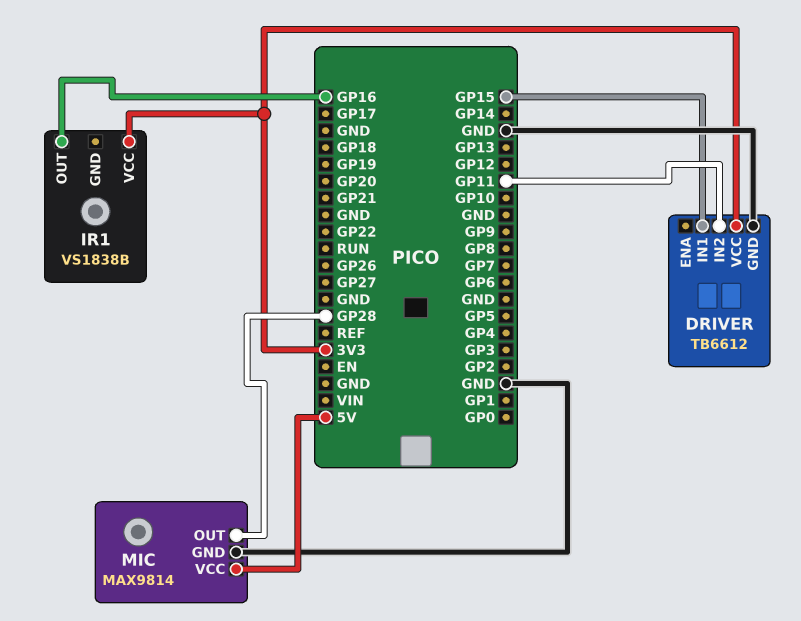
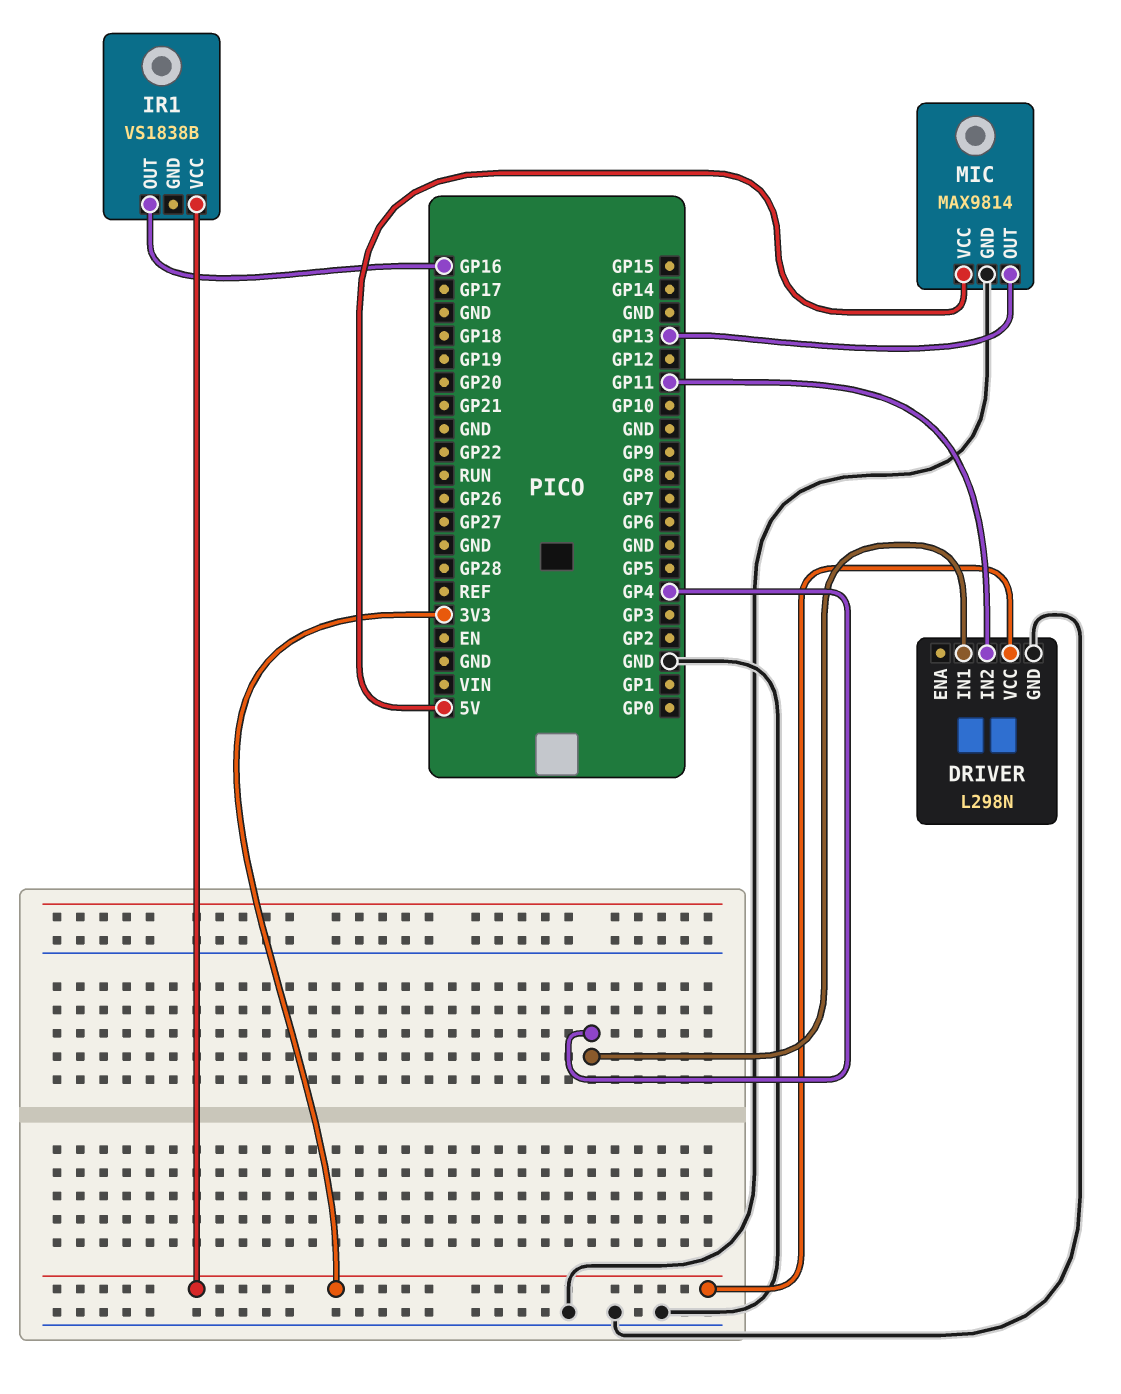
DRIVER: TB6612 -> L298N
DRIVER pin IN1: GP15 -> GP4
MIC pin OUT: GP28 -> GP13

